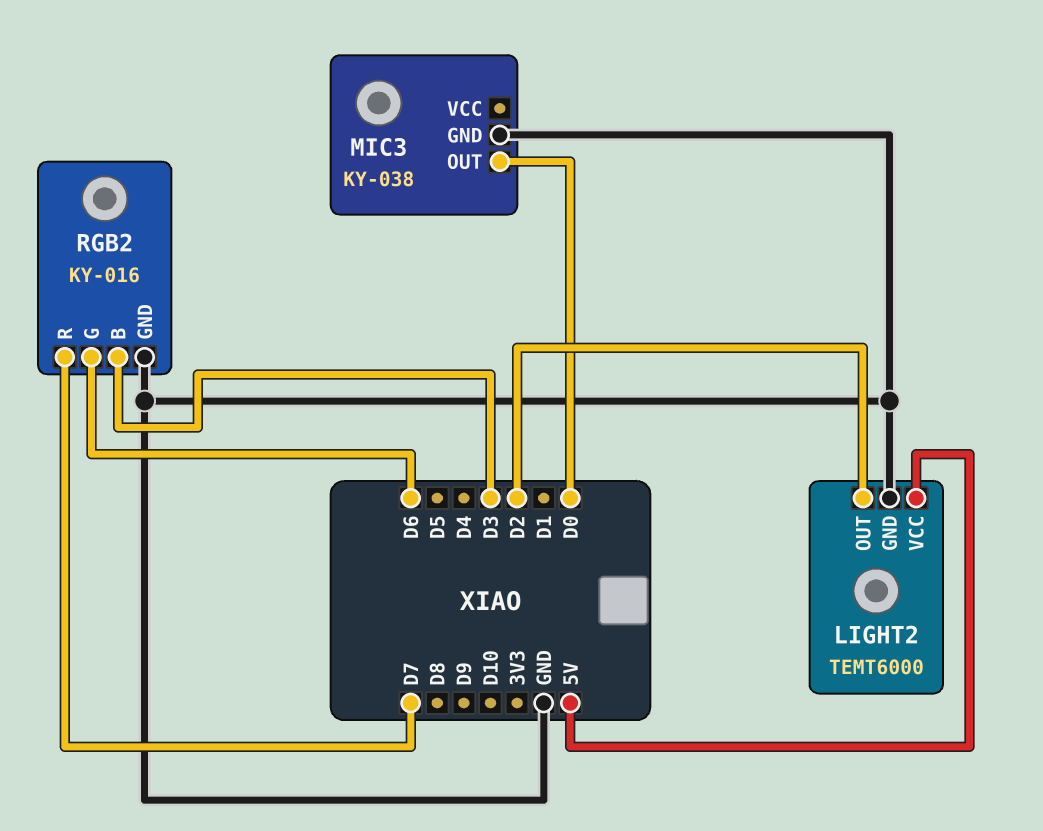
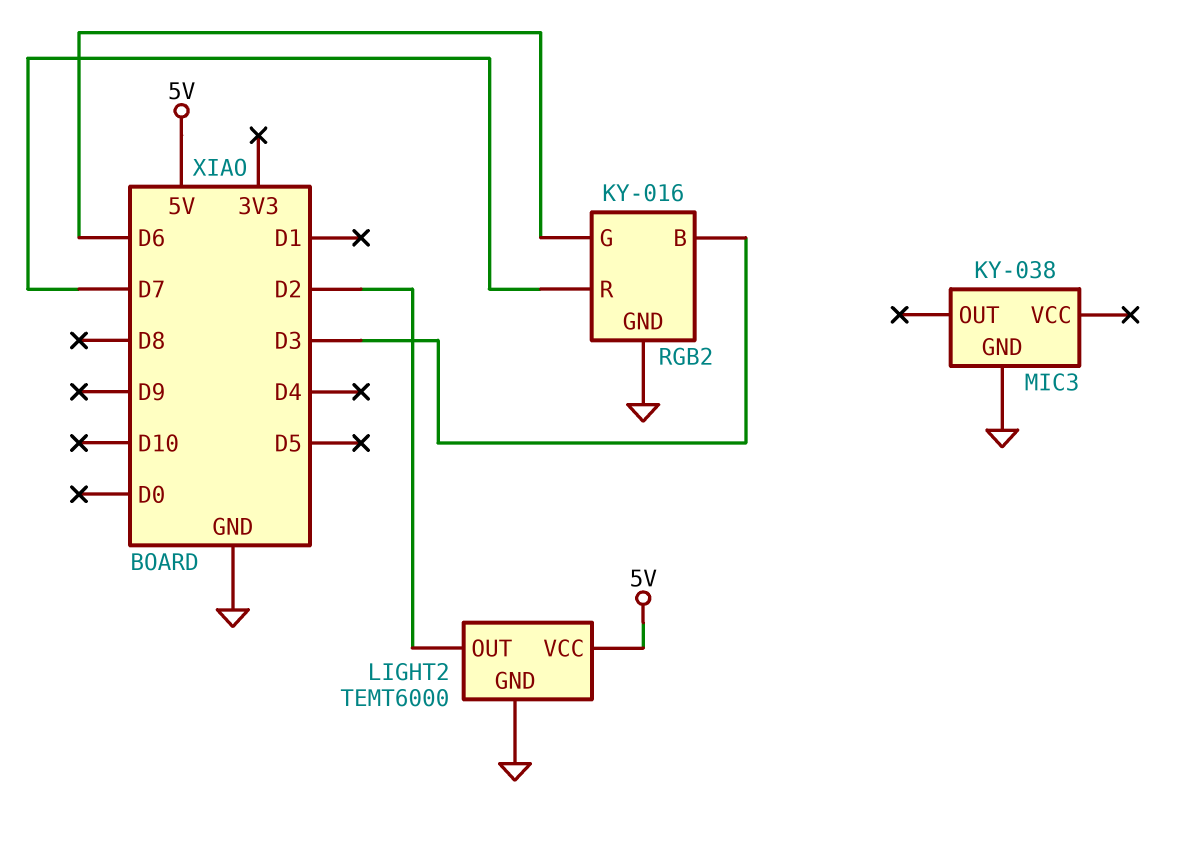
MIC3 pin OUT: D0 -> none

